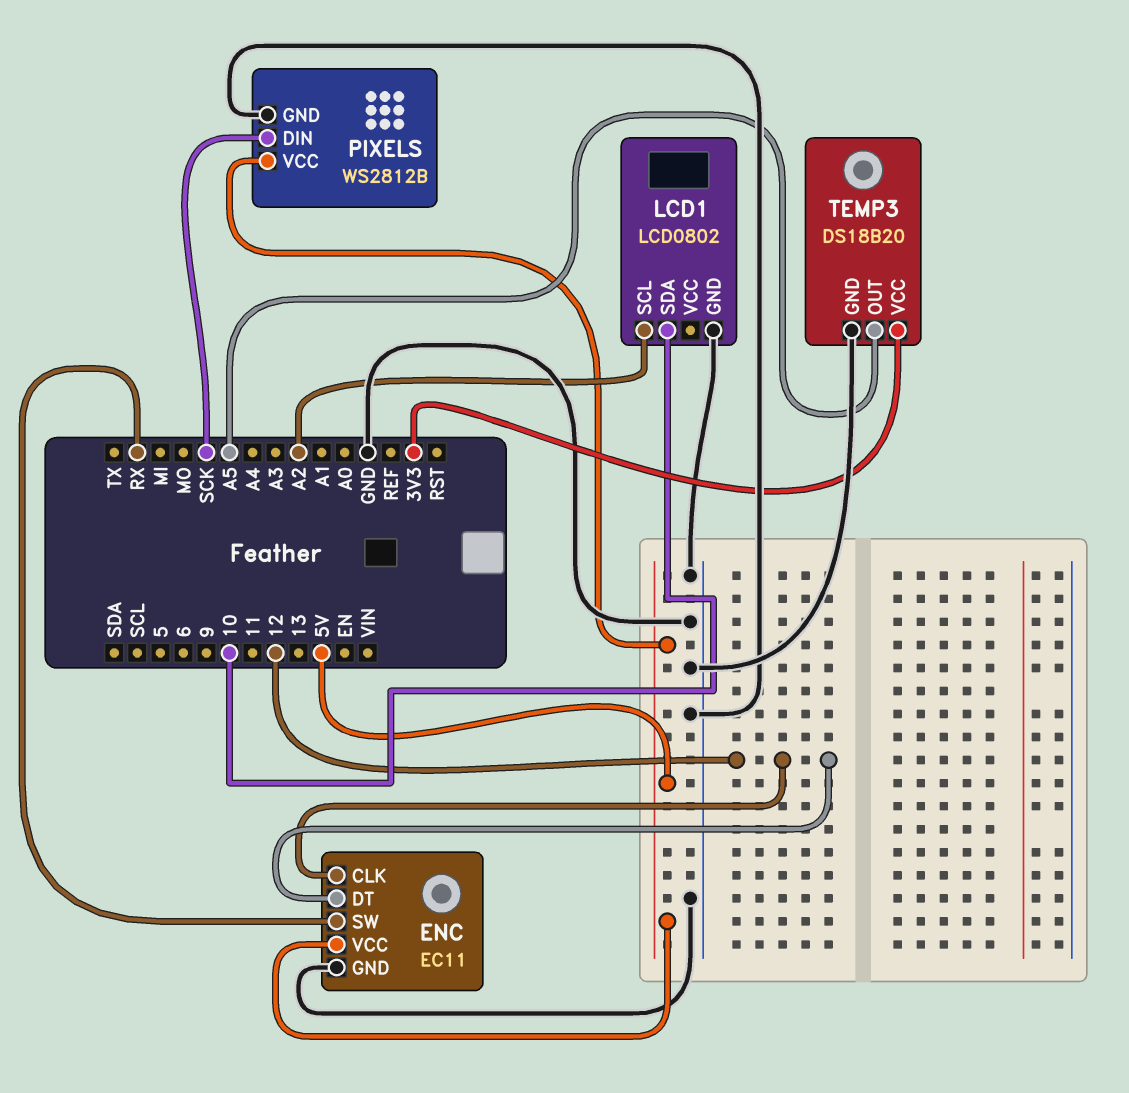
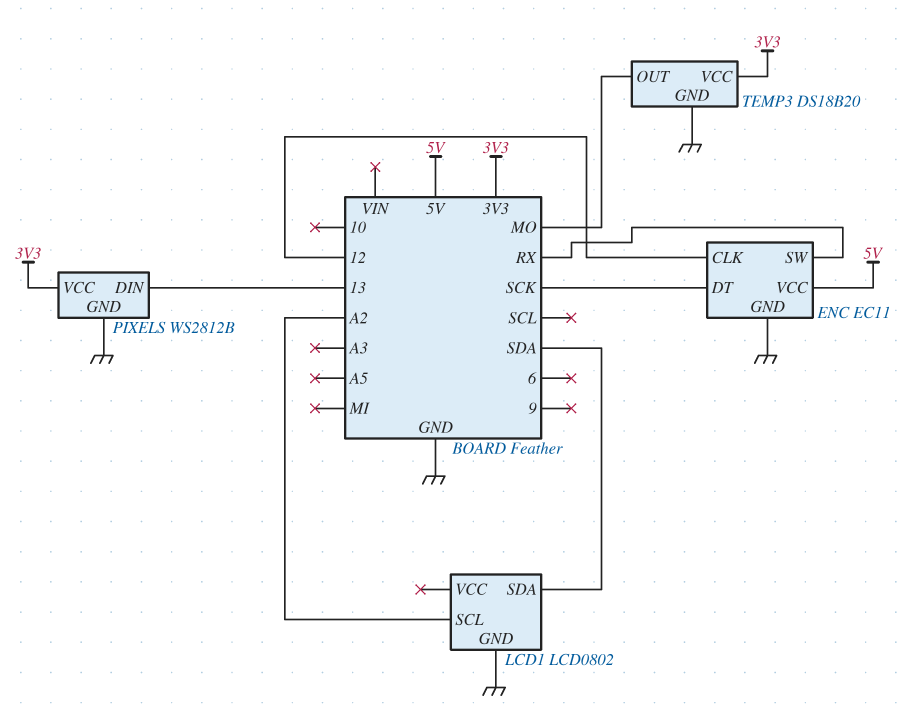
ENC pin DT: 12 -> SCK
LCD1 pin SDA: 10 -> SDA
PIXELS pin DIN: SCK -> 13
PIXELS pin VCC: 5V -> 3V3
TEMP3 pin OUT: A5 -> MO

